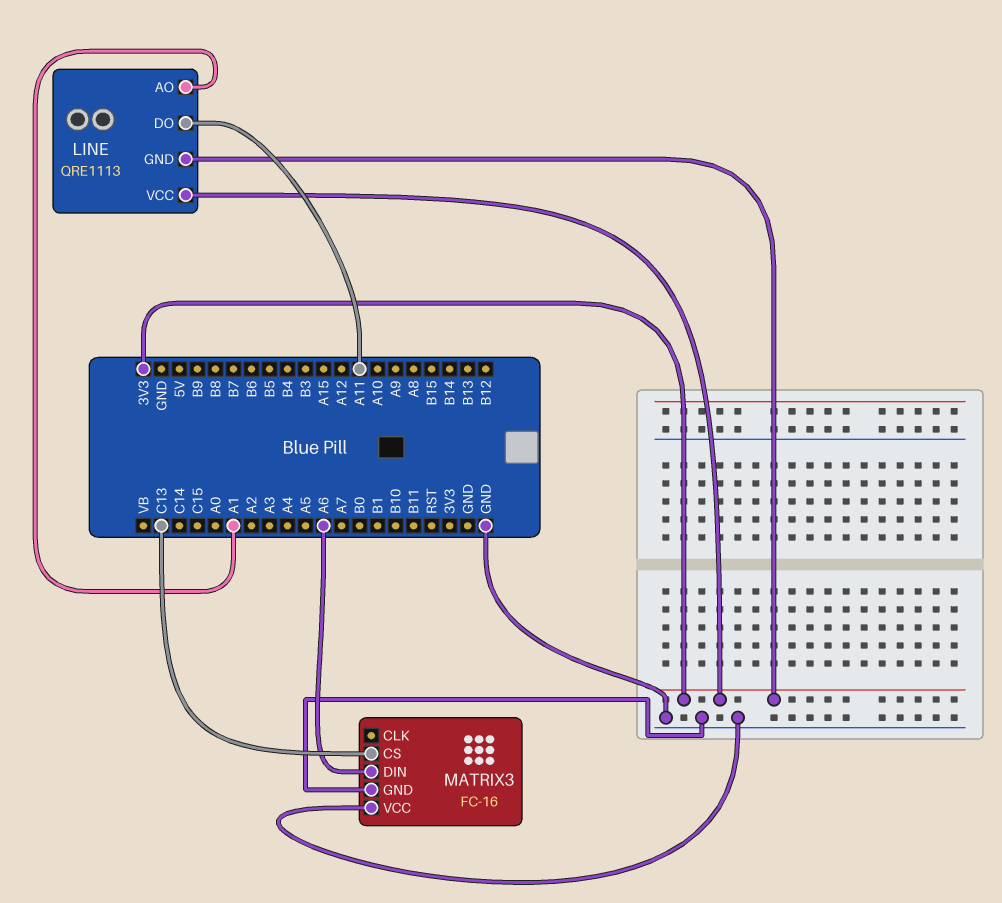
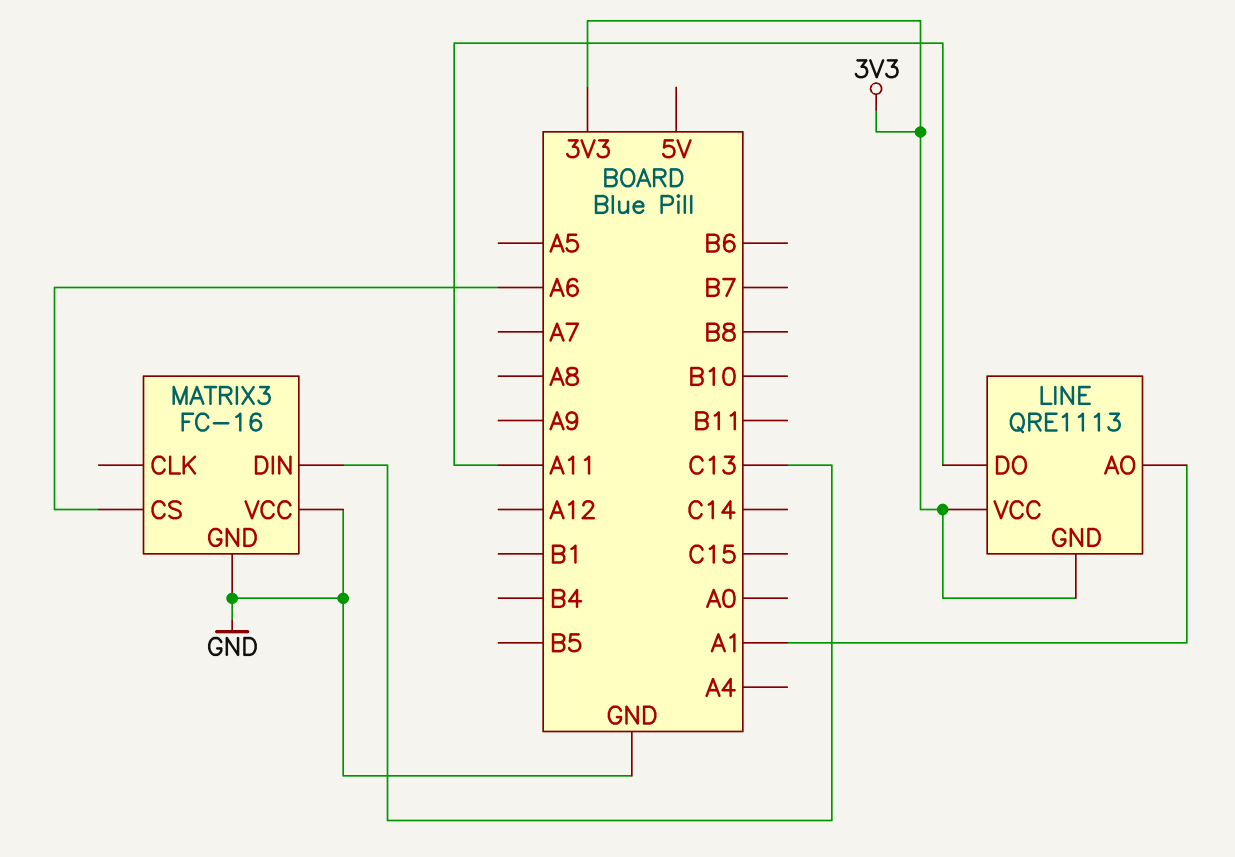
MATRIX3 pin CS: C13 -> A6
MATRIX3 pin DIN: A6 -> C13

